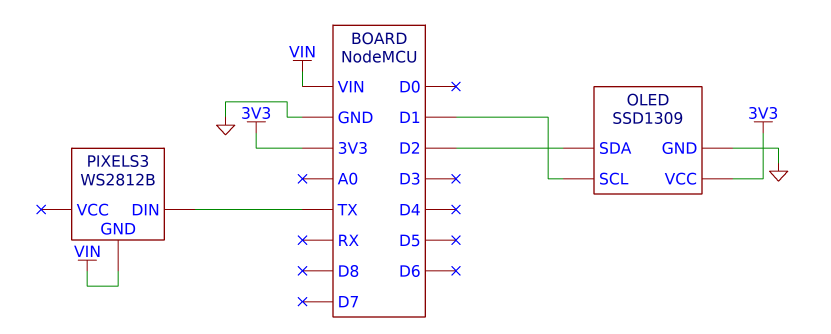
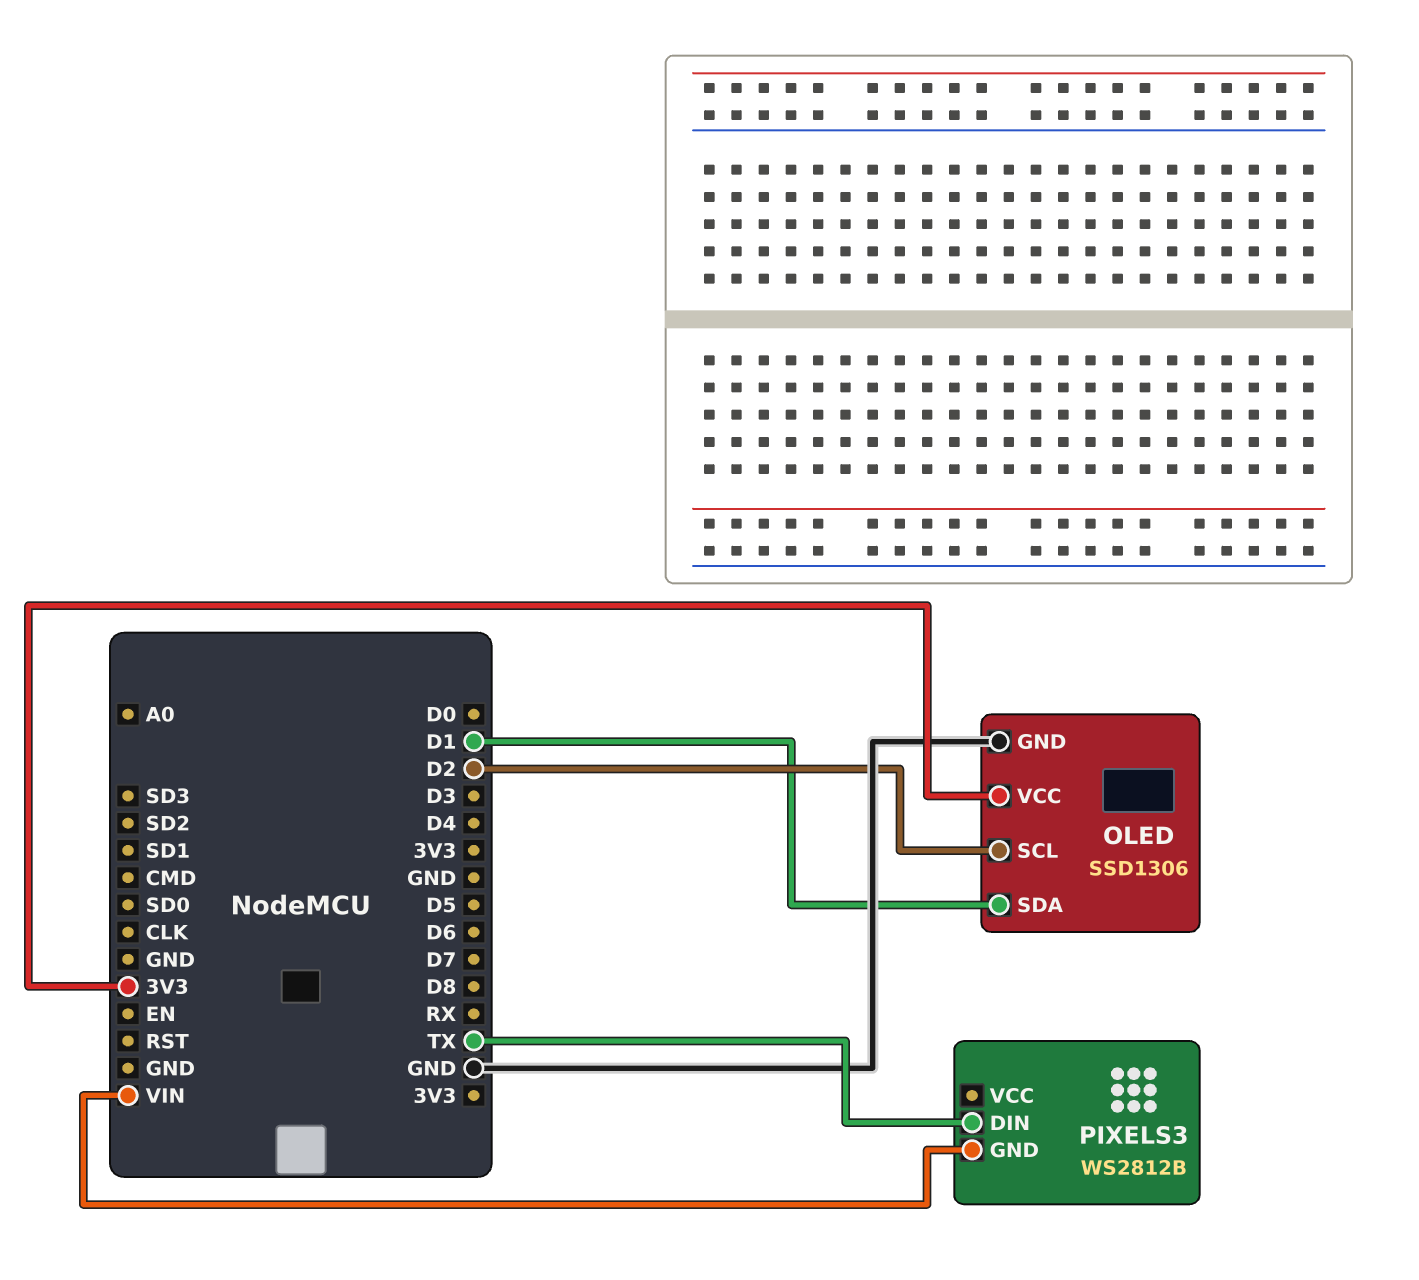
OLED: SSD1309 -> SSD1306
OLED pin SCL: D1 -> D2
OLED pin SDA: D2 -> D1

